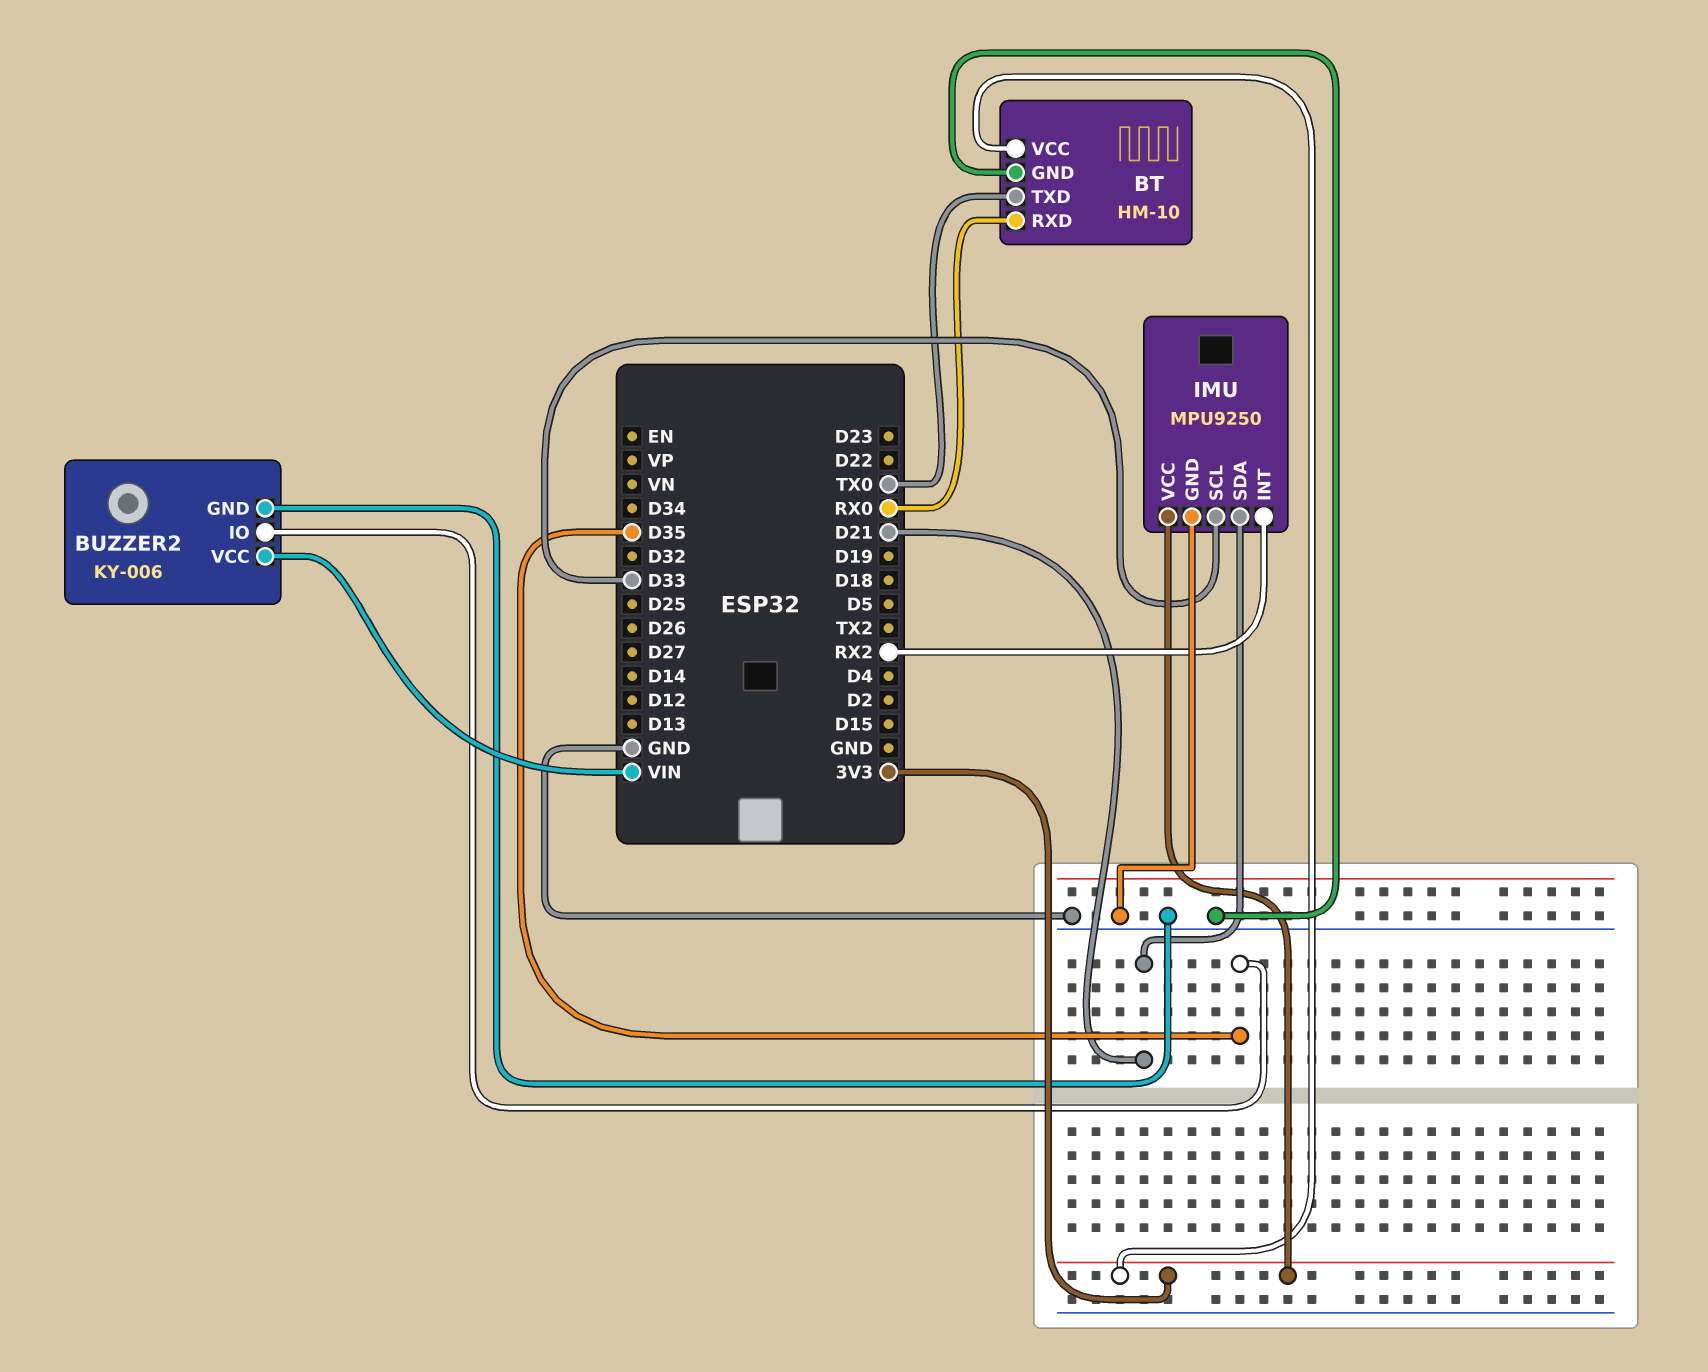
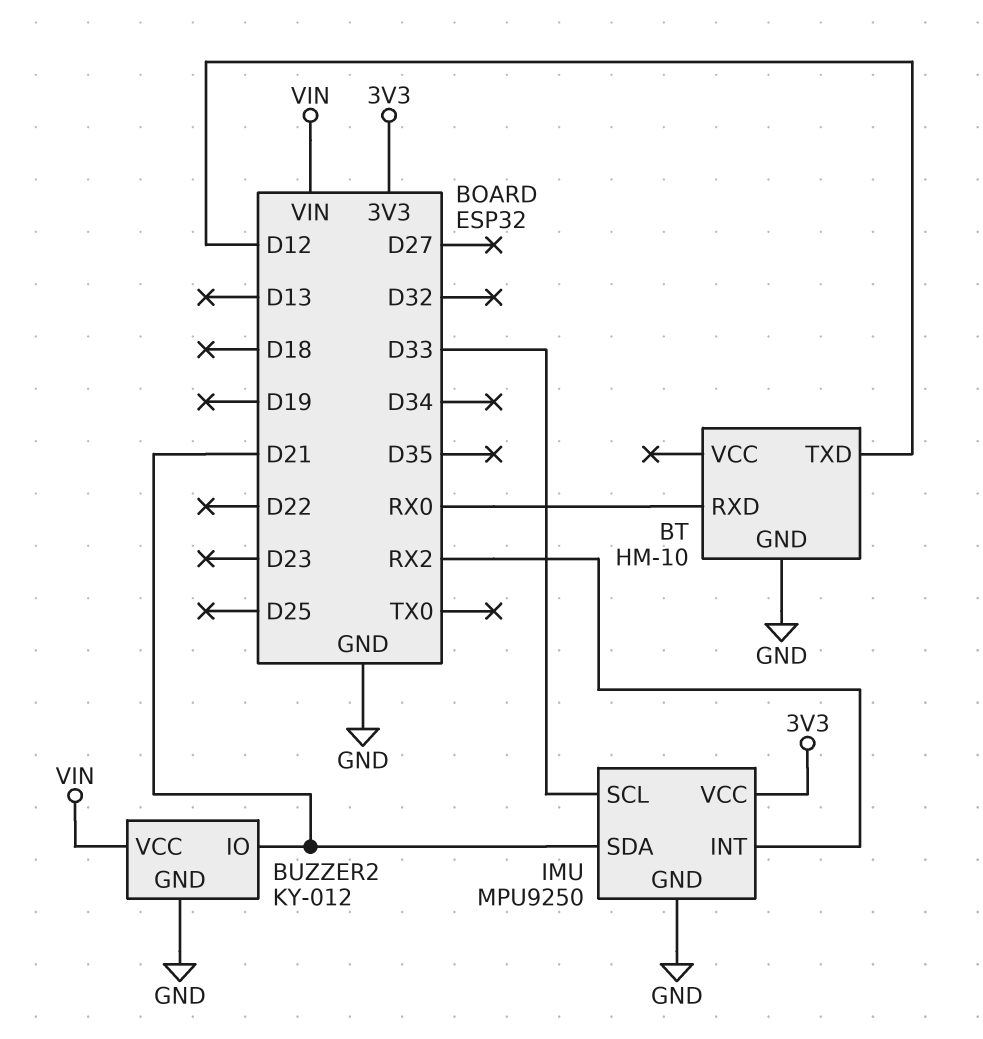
BT pin TXD: TX0 -> D12
BT pin VCC: 3V3 -> none
BUZZER2: KY-006 -> KY-012
BUZZER2 pin IO: D35 -> D21

